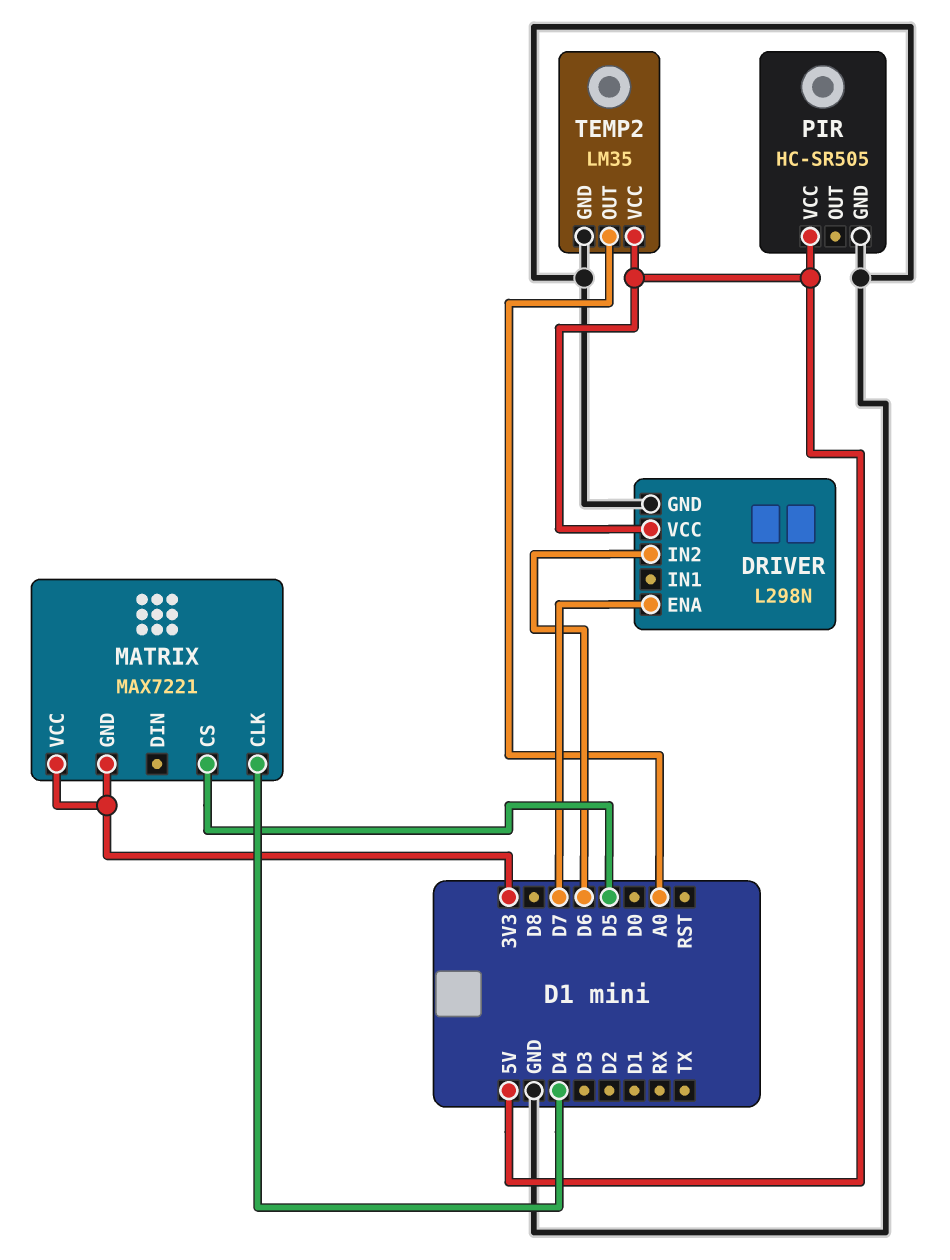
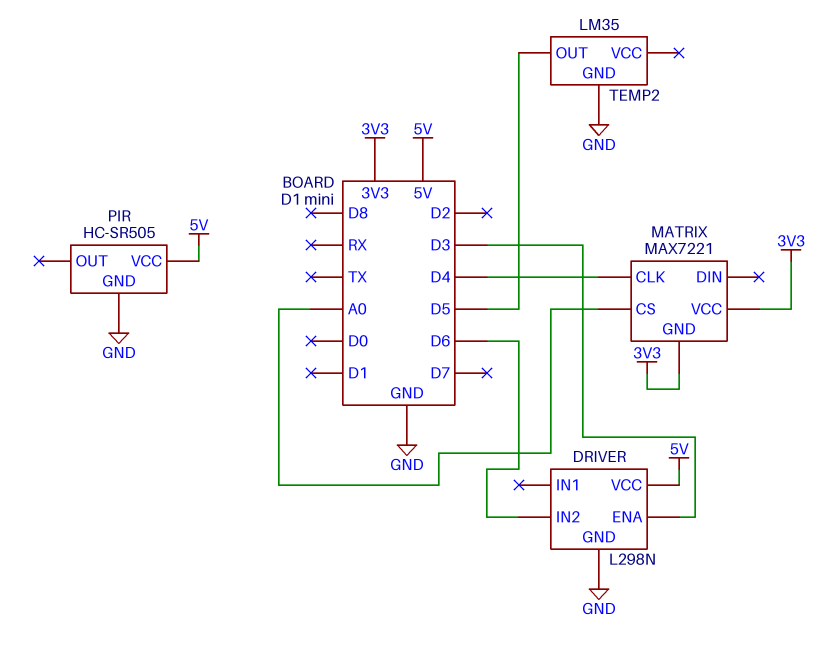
DRIVER pin ENA: D7 -> D3
MATRIX pin CS: D5 -> A0
TEMP2 pin OUT: A0 -> D5
TEMP2 pin VCC: 5V -> none

